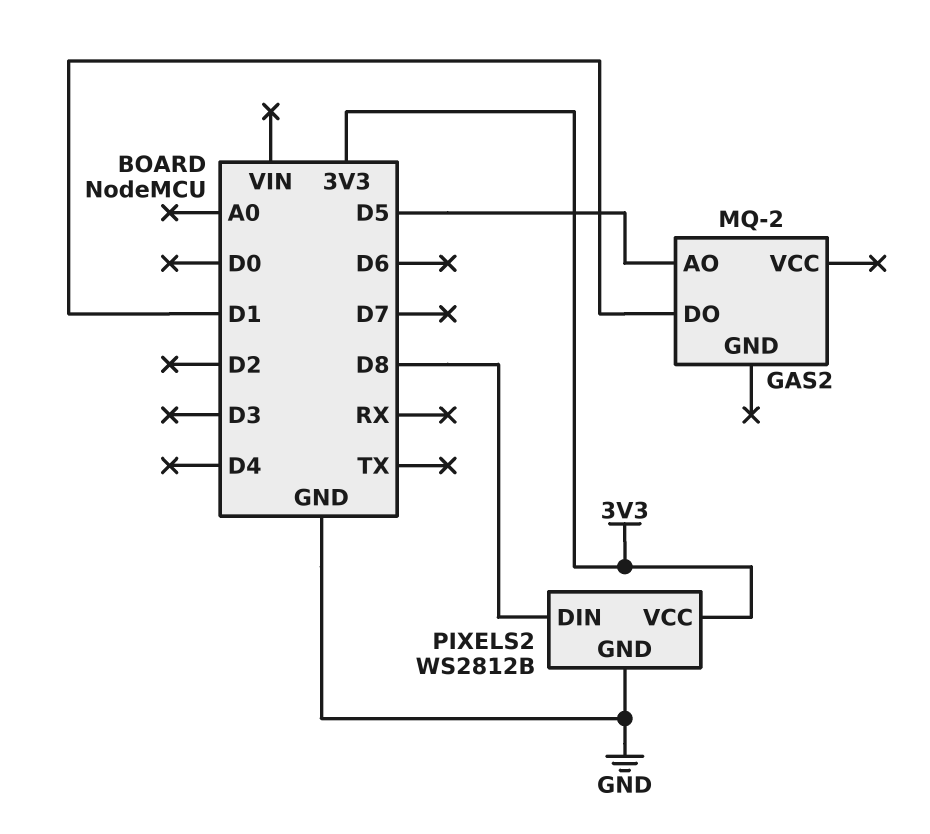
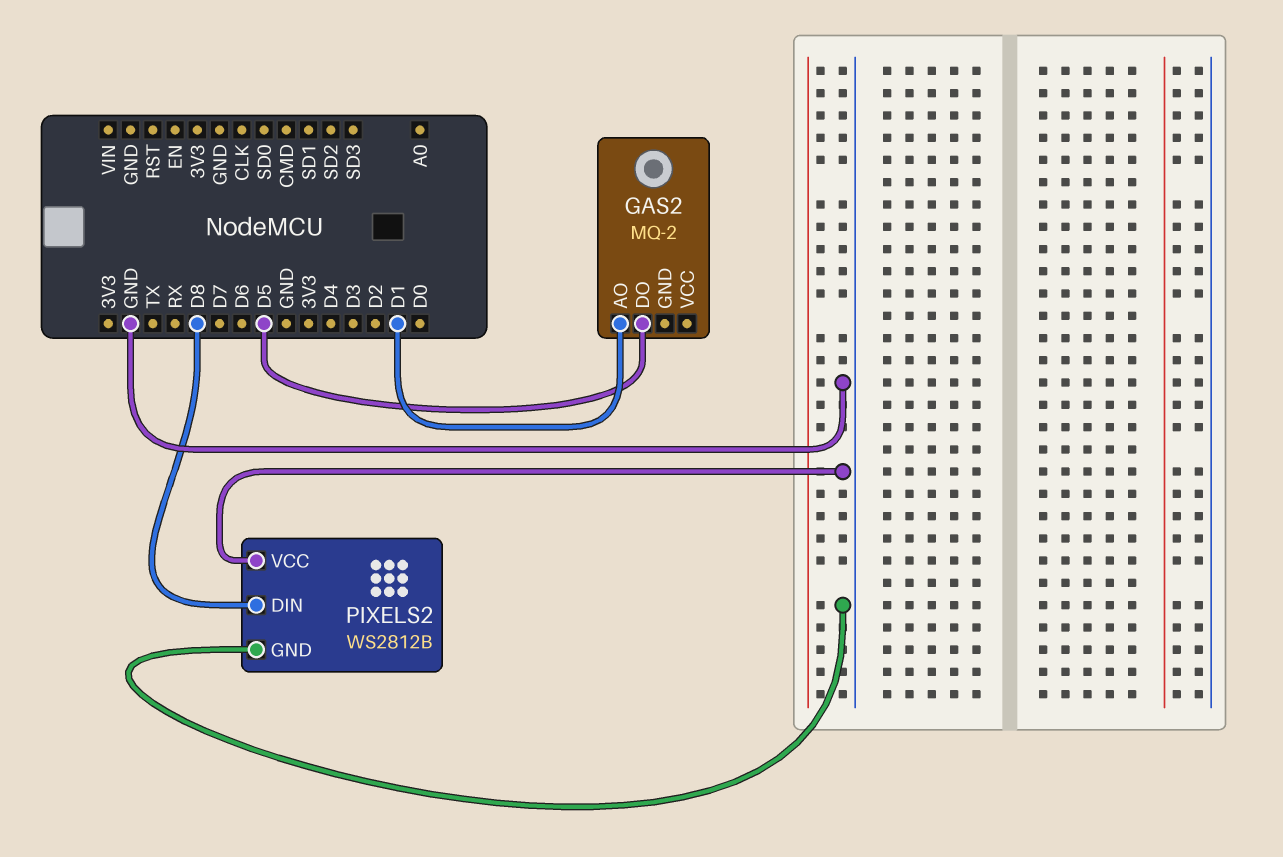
GAS2 pin AO: D5 -> D1
GAS2 pin DO: D1 -> D5
PIXELS2 pin VCC: 3V3 -> GND

